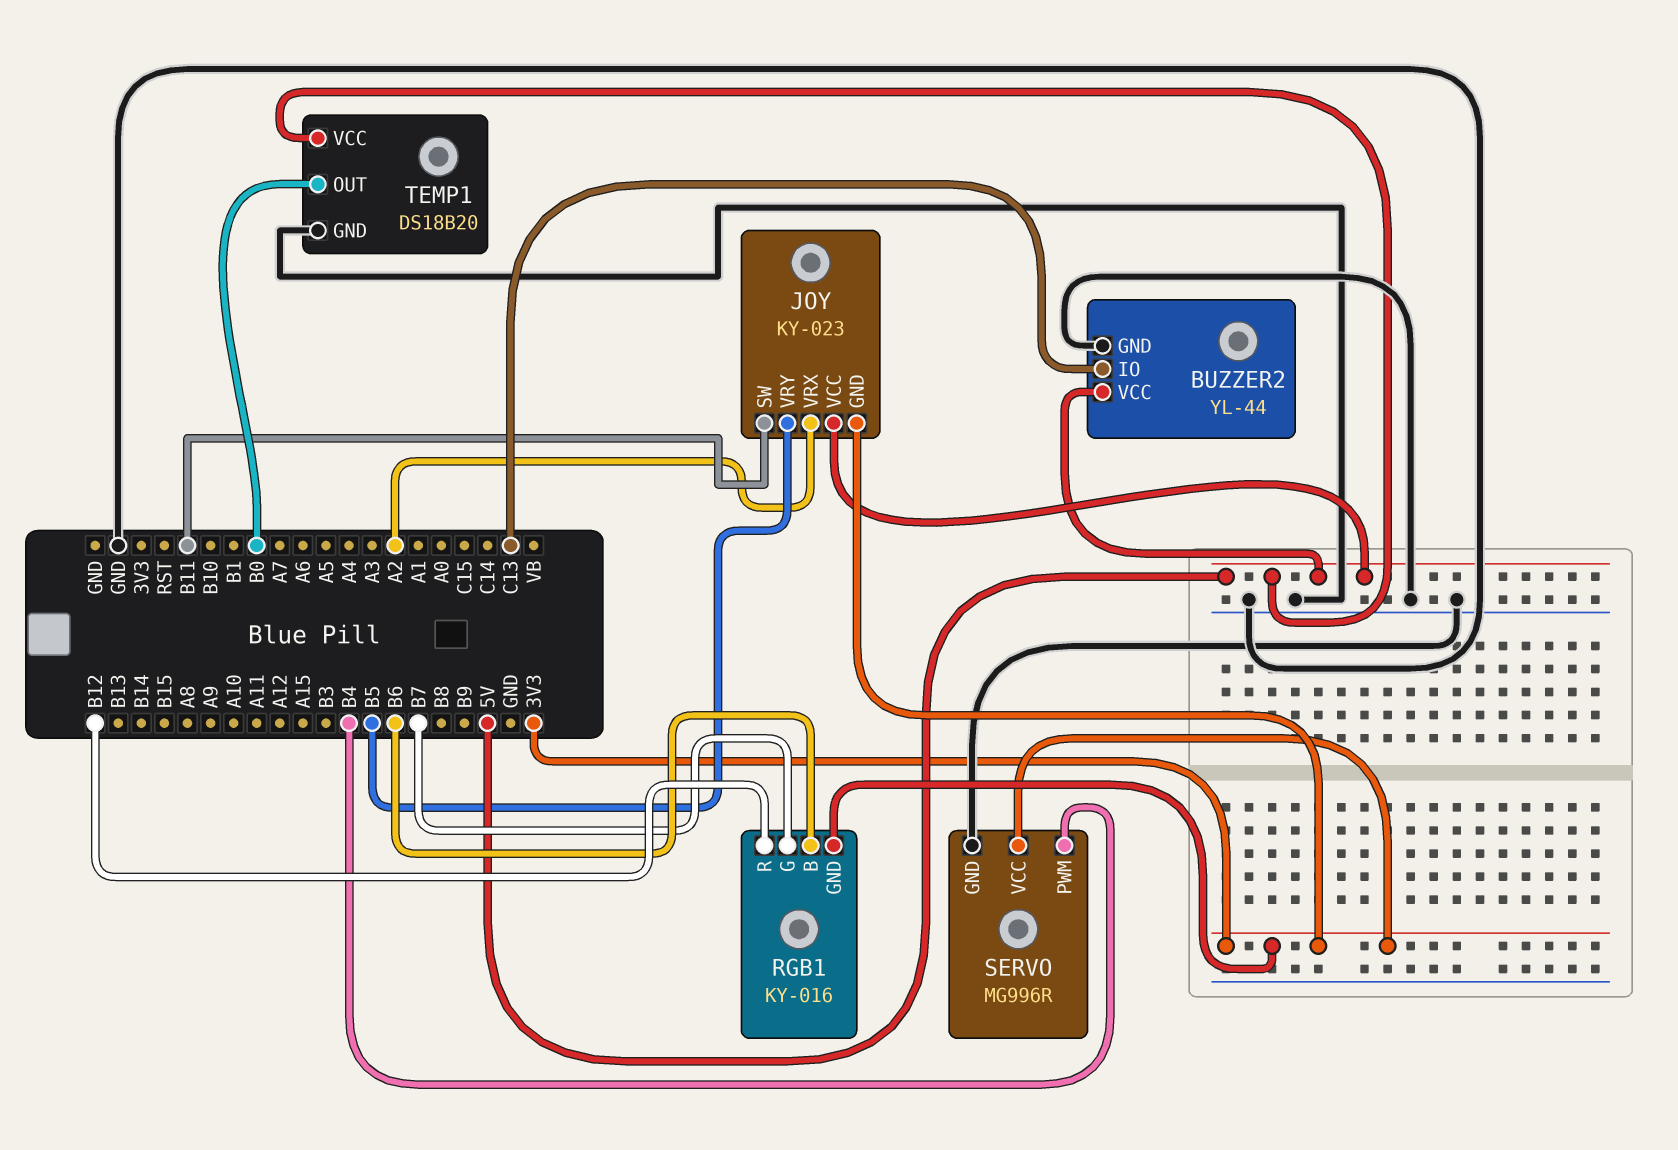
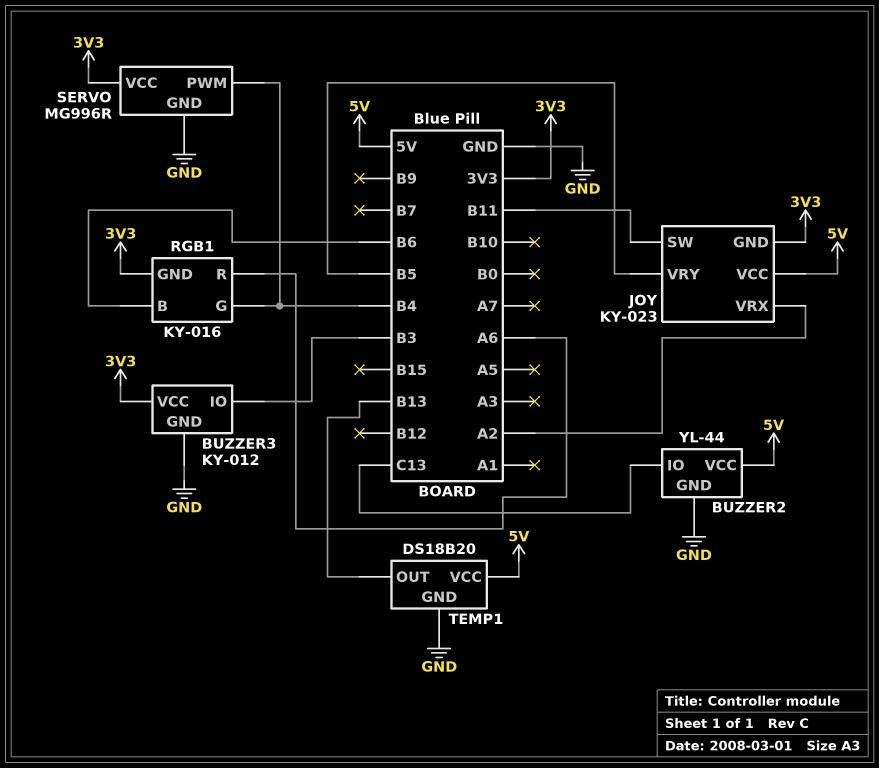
BUZZER3: none -> KY-012
BUZZER3 pin GND: none -> GND
BUZZER3 pin IO: none -> B3
BUZZER3 pin VCC: none -> 3V3
RGB1 pin G: B7 -> B4
RGB1 pin R: B12 -> A6
TEMP1 pin OUT: B0 -> B13

